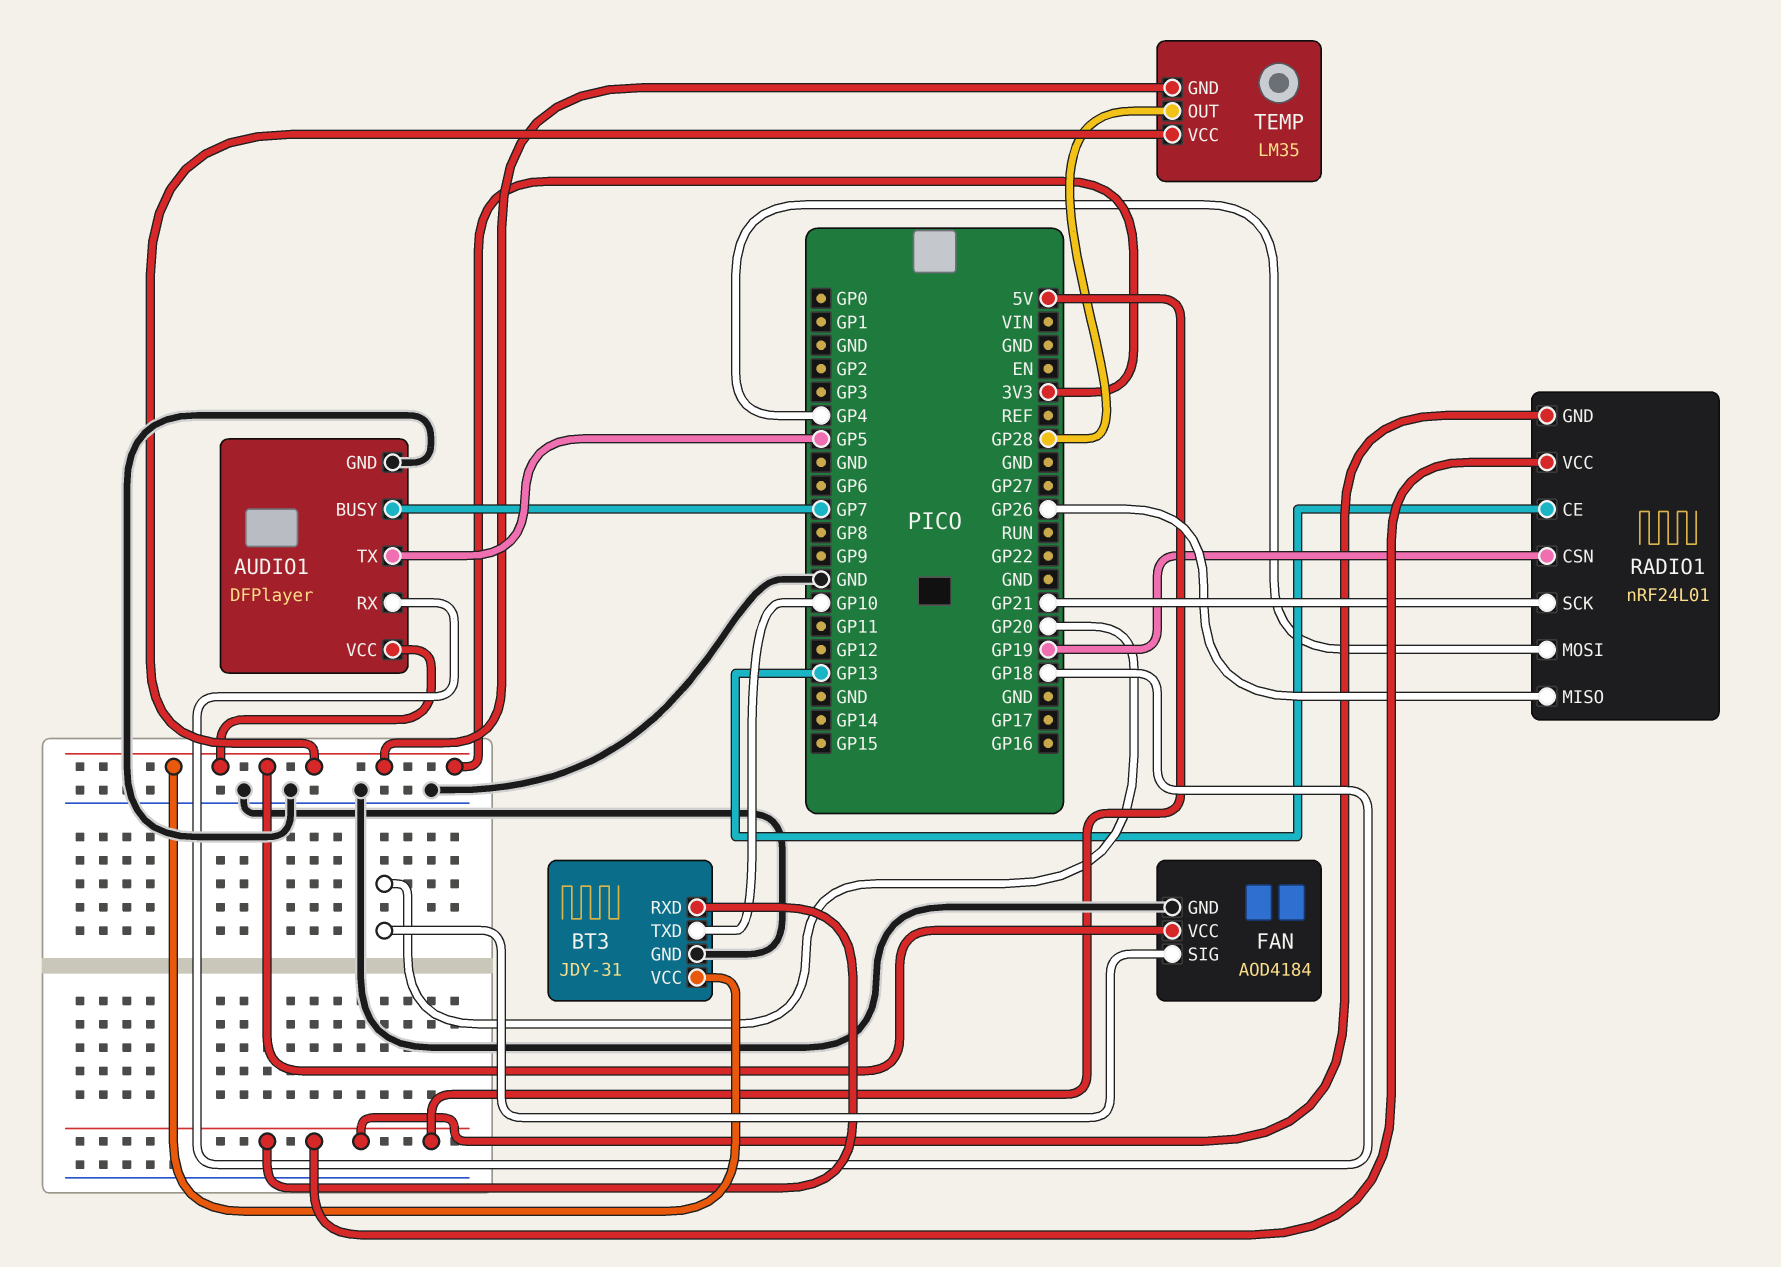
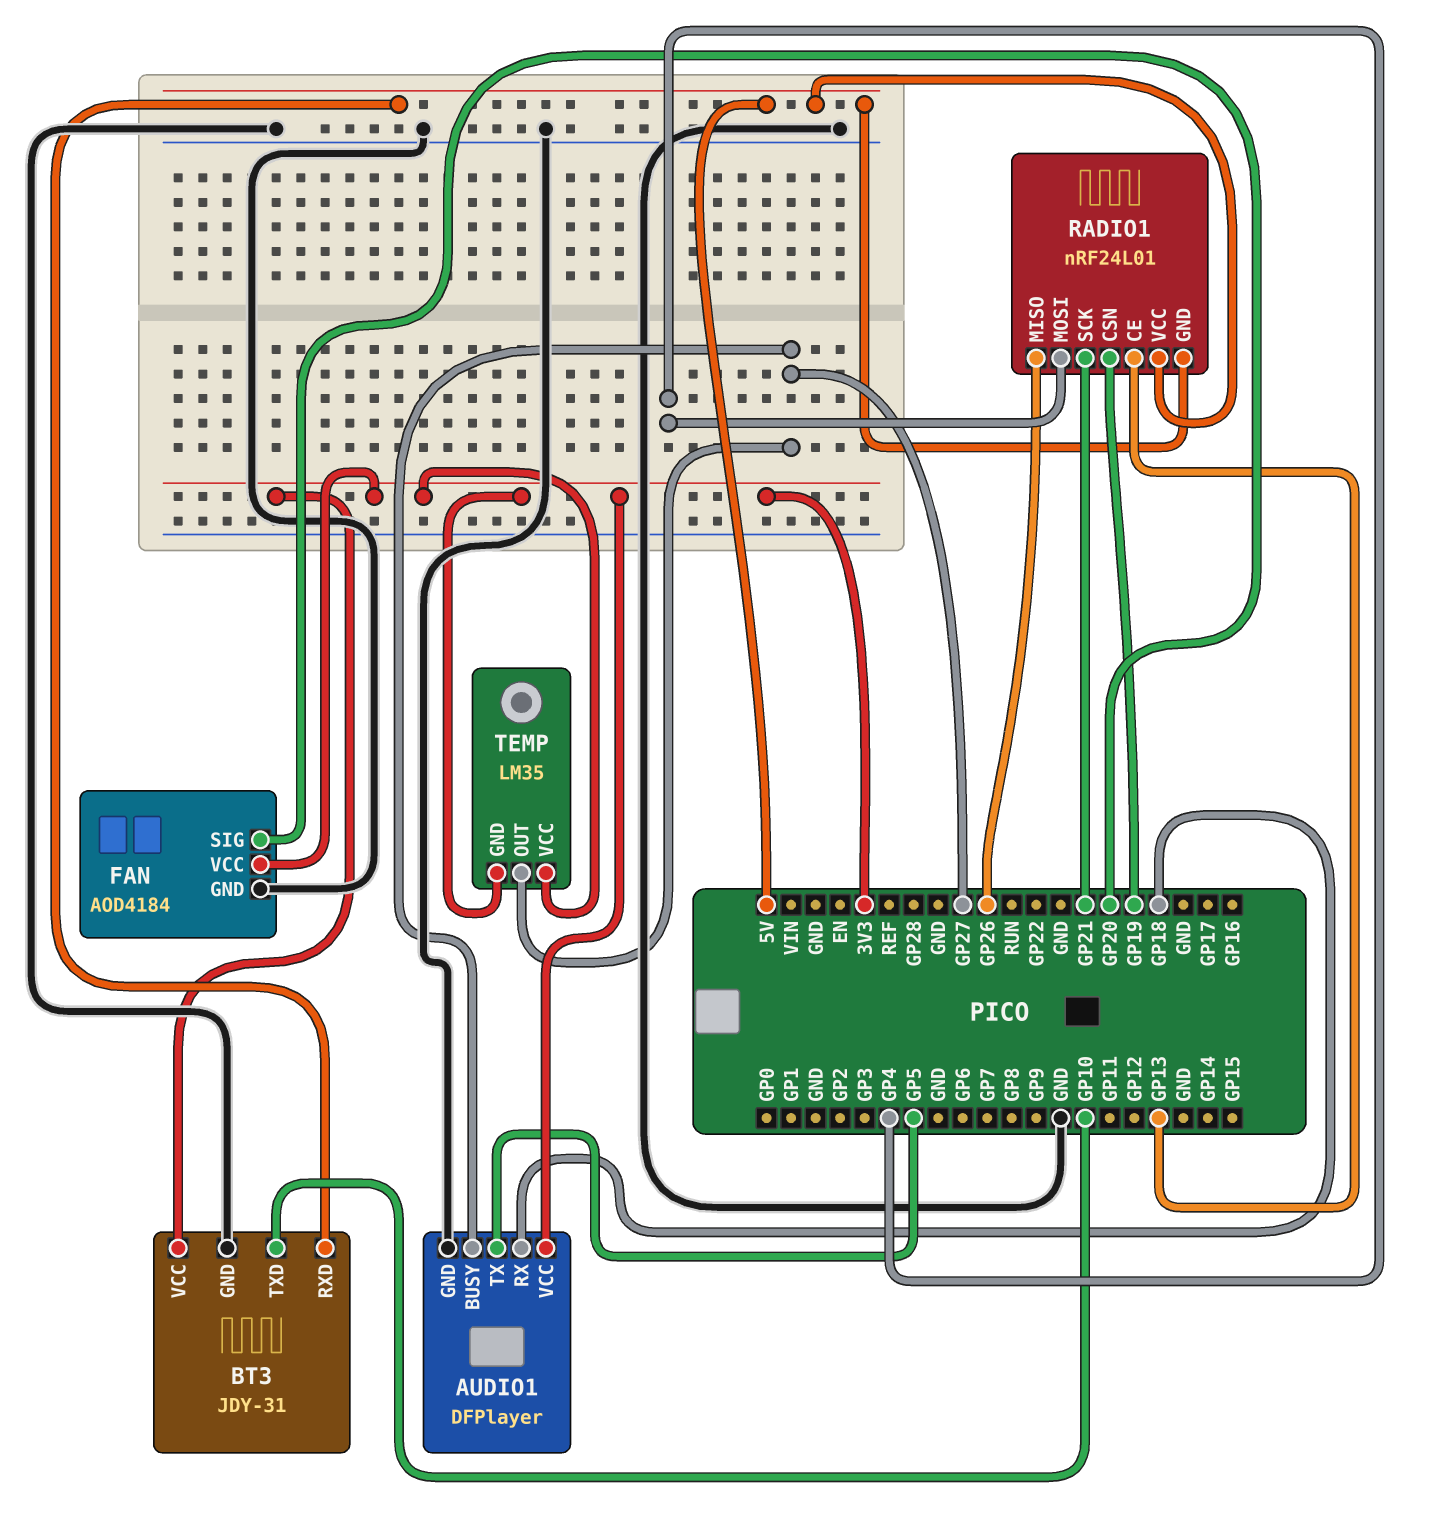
AUDIO1 pin BUSY: GP7 -> GP27
TEMP pin OUT: GP28 -> GP27

